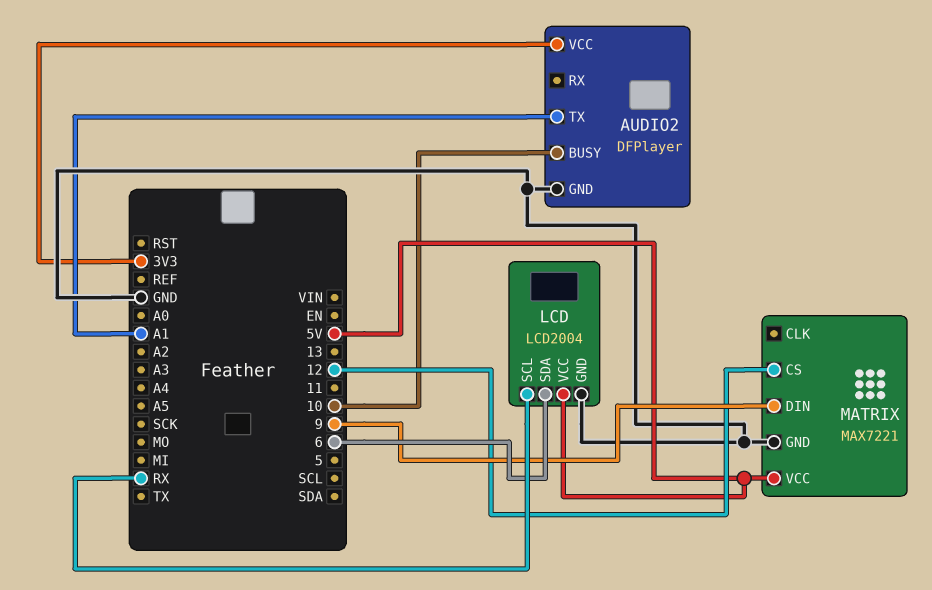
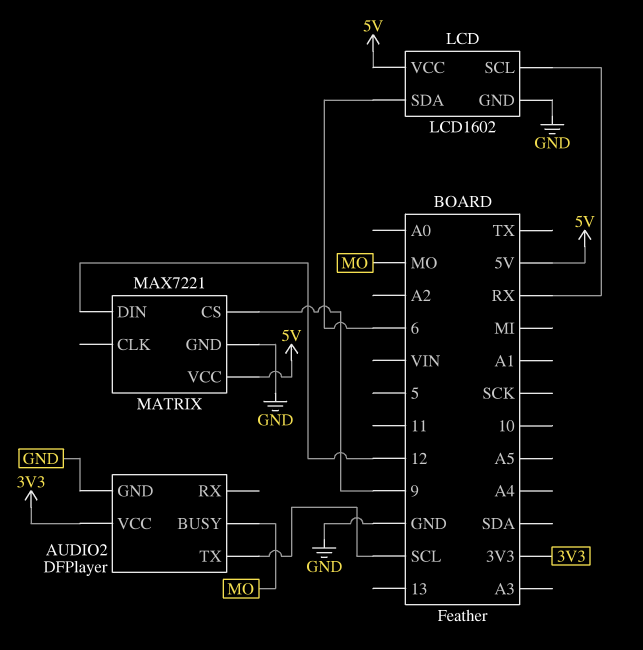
AUDIO2 pin BUSY: 10 -> MO
AUDIO2 pin TX: A1 -> SCL
LCD: LCD2004 -> LCD1602
MATRIX pin CS: 12 -> 9
MATRIX pin DIN: 9 -> 12

